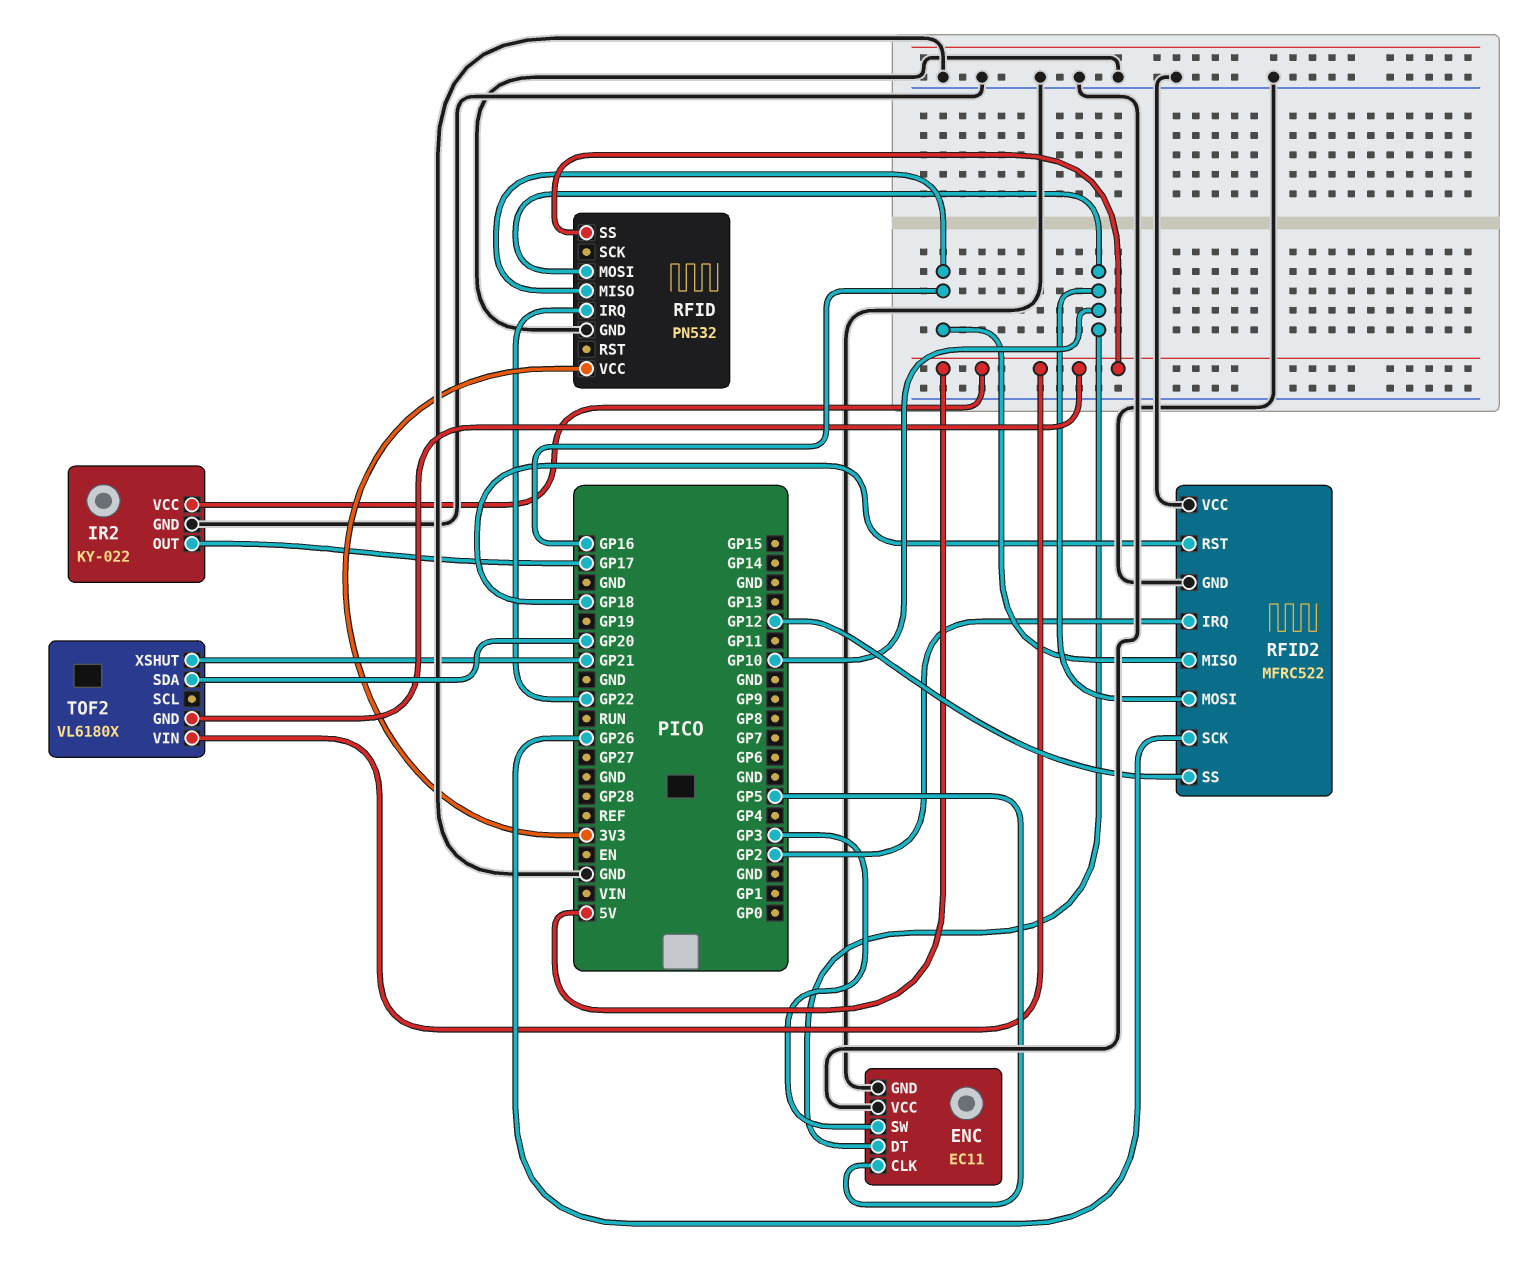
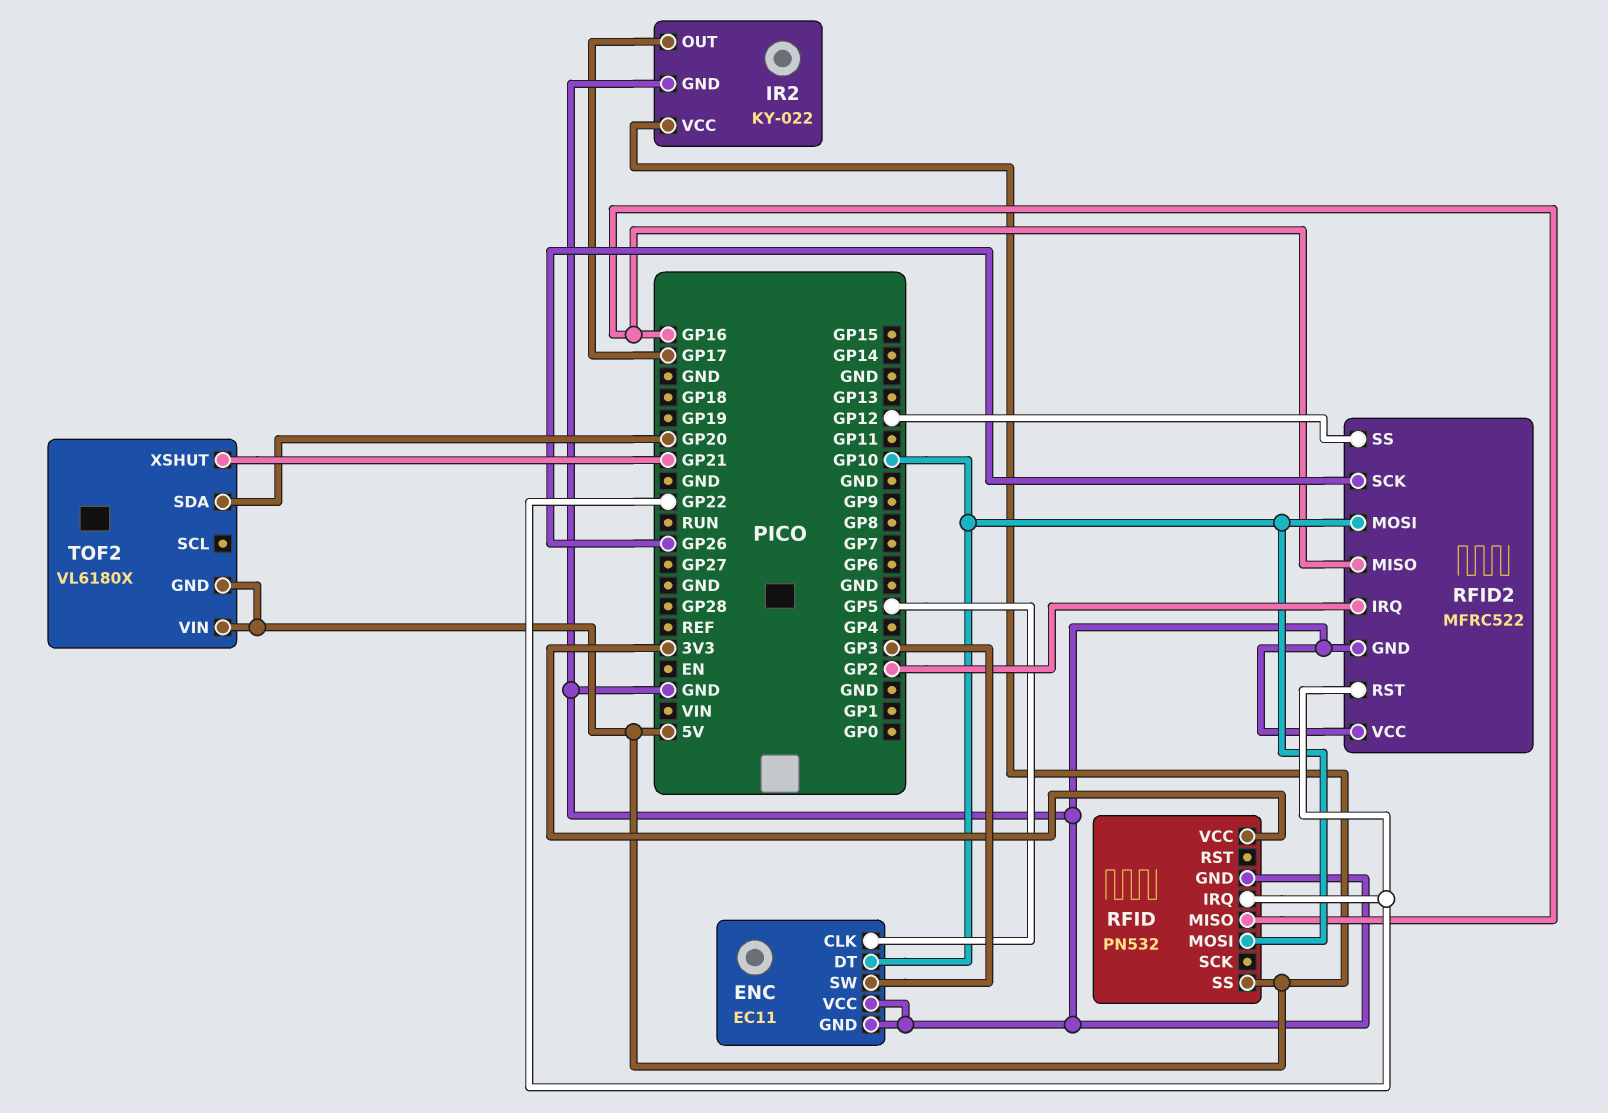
RFID2 pin RST: GP18 -> GP22

